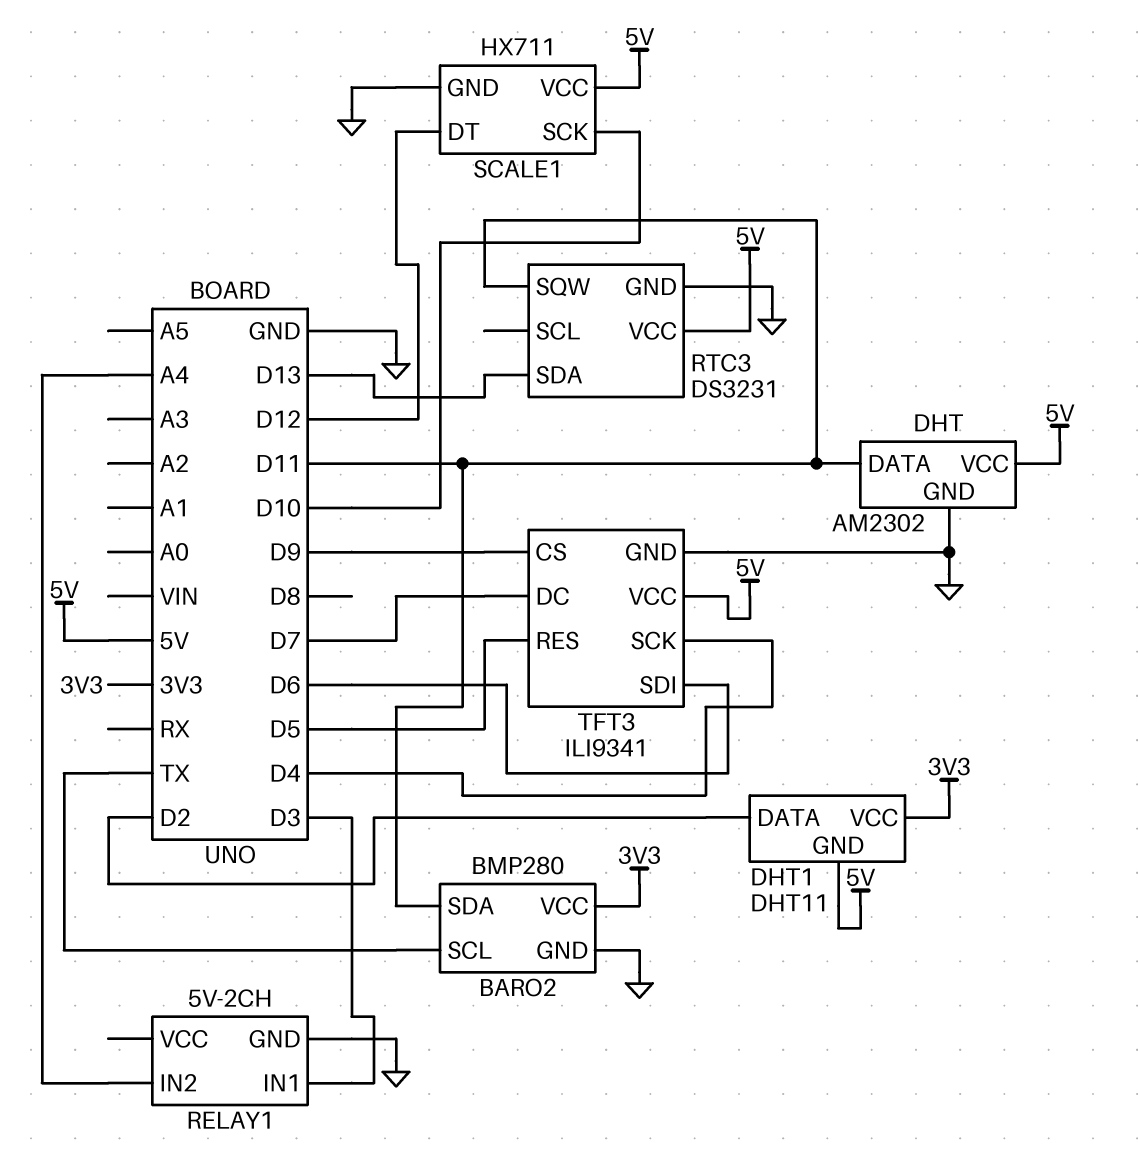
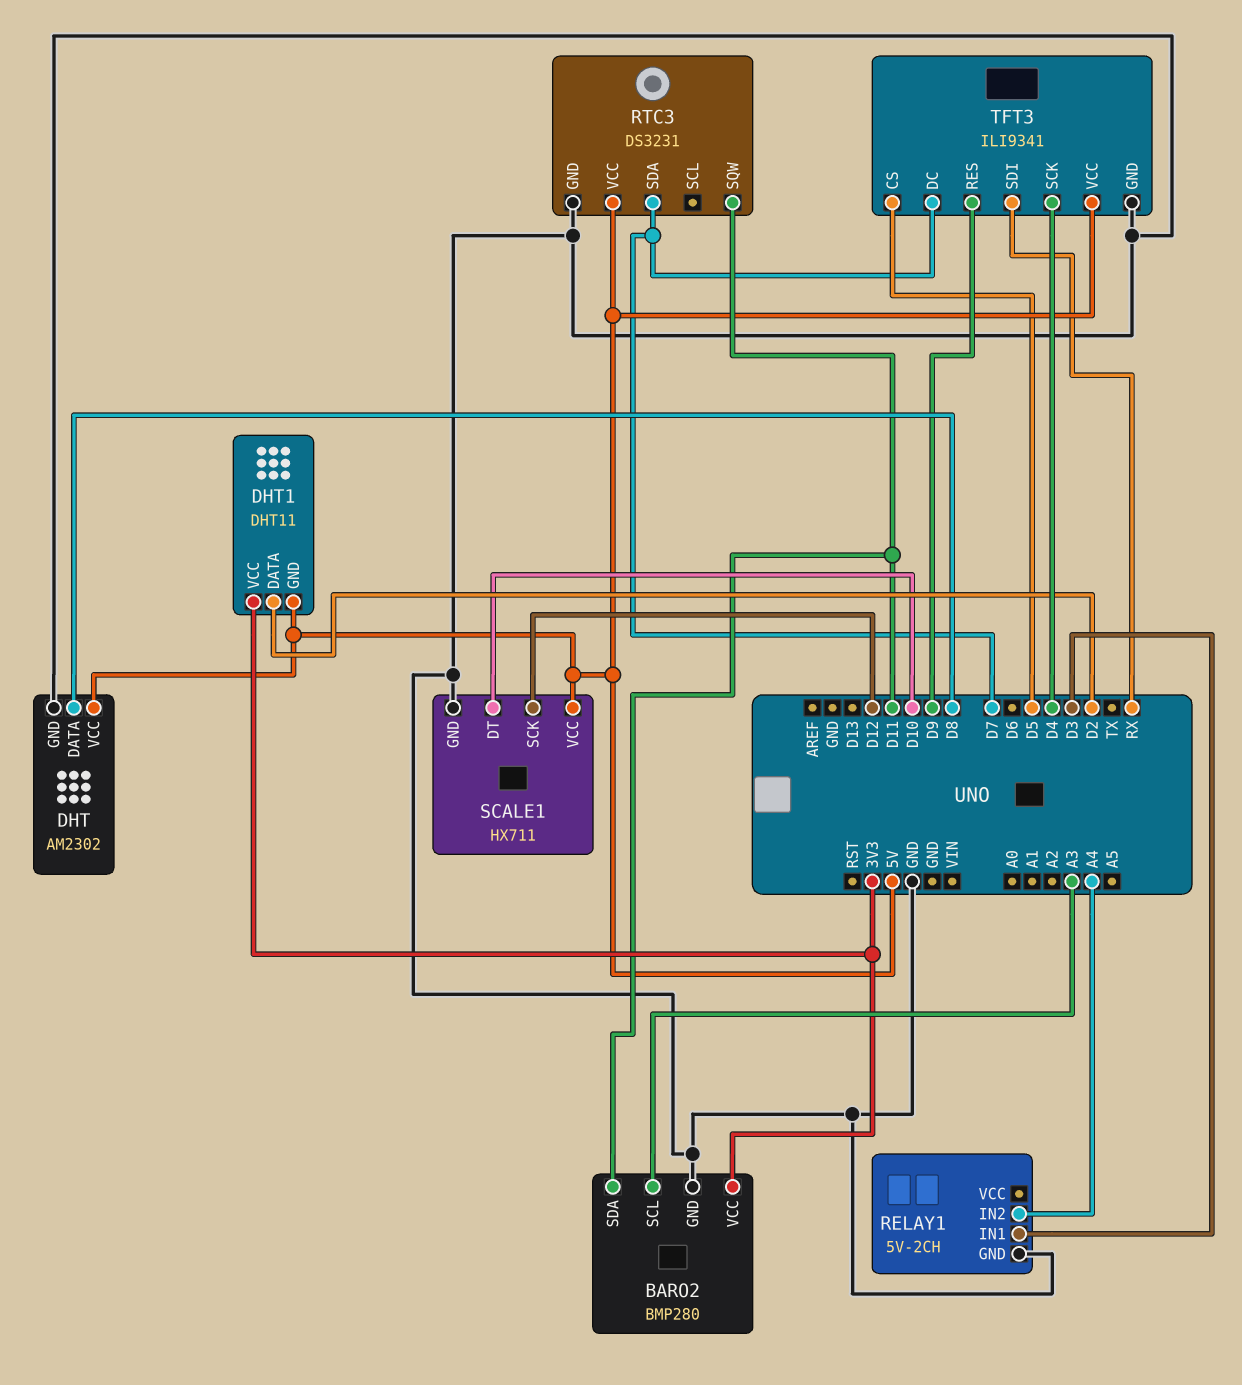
BARO2 pin SCL: TX -> A3
DHT pin DATA: D11 -> D8
RTC3 pin SDA: D13 -> D7
SCALE1 pin DT: D12 -> D10
SCALE1 pin SCK: D10 -> D12
TFT3 pin CS: D9 -> D5
TFT3 pin RES: D5 -> D9
TFT3 pin SDI: D6 -> RX

